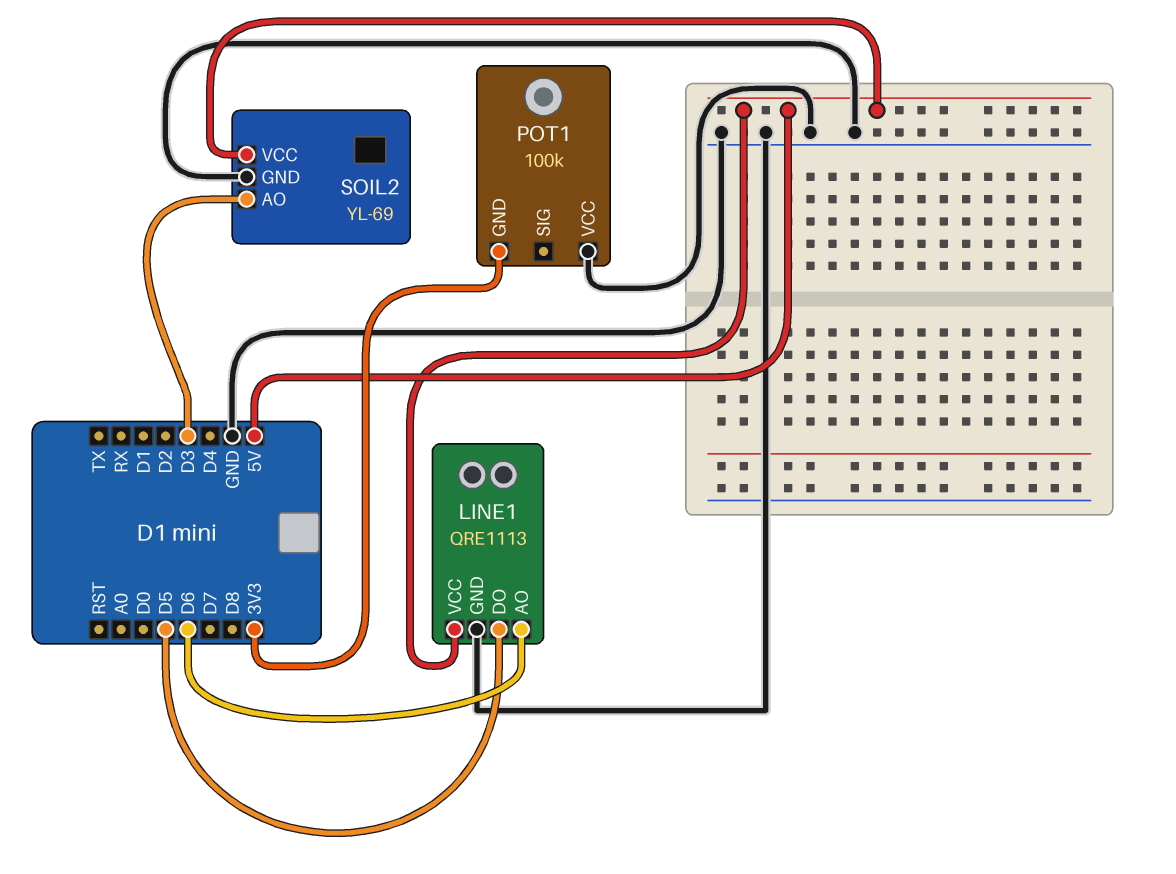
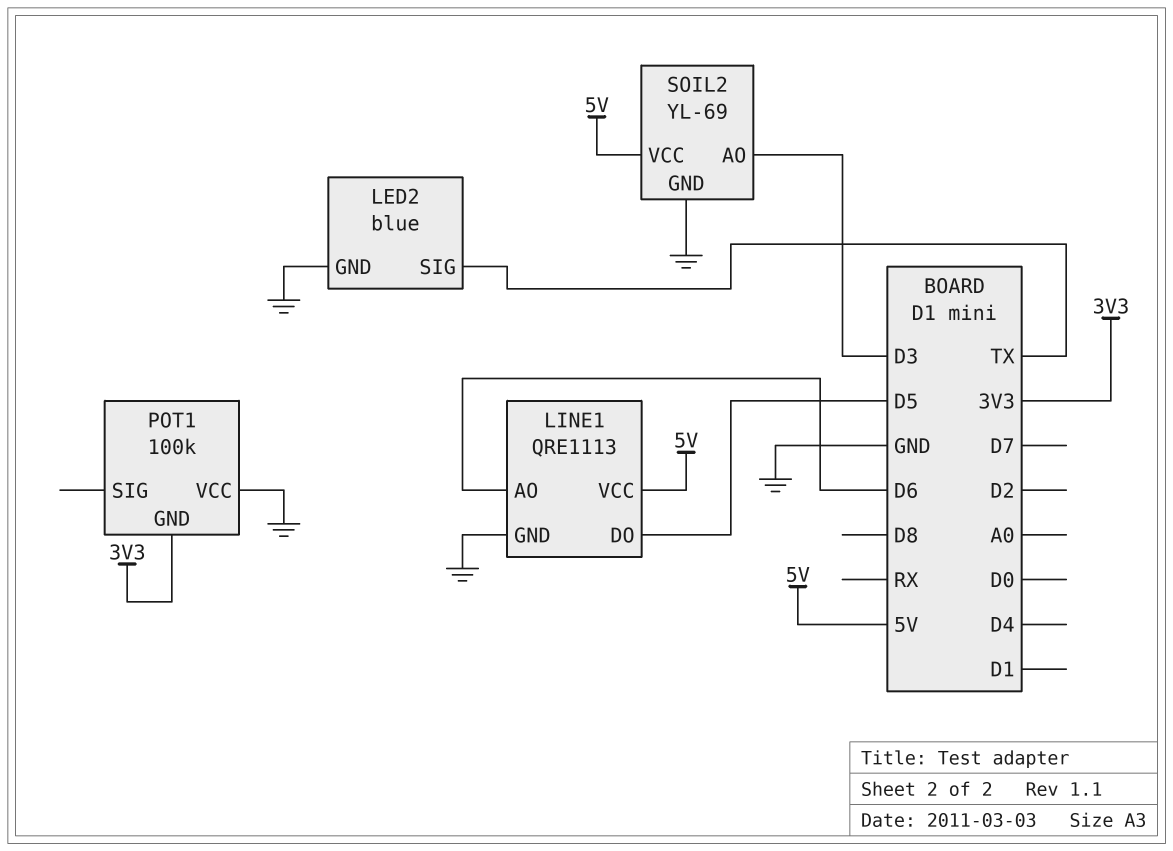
LED2: none -> blue
LED2 pin GND: none -> GND
LED2 pin SIG: none -> TX

